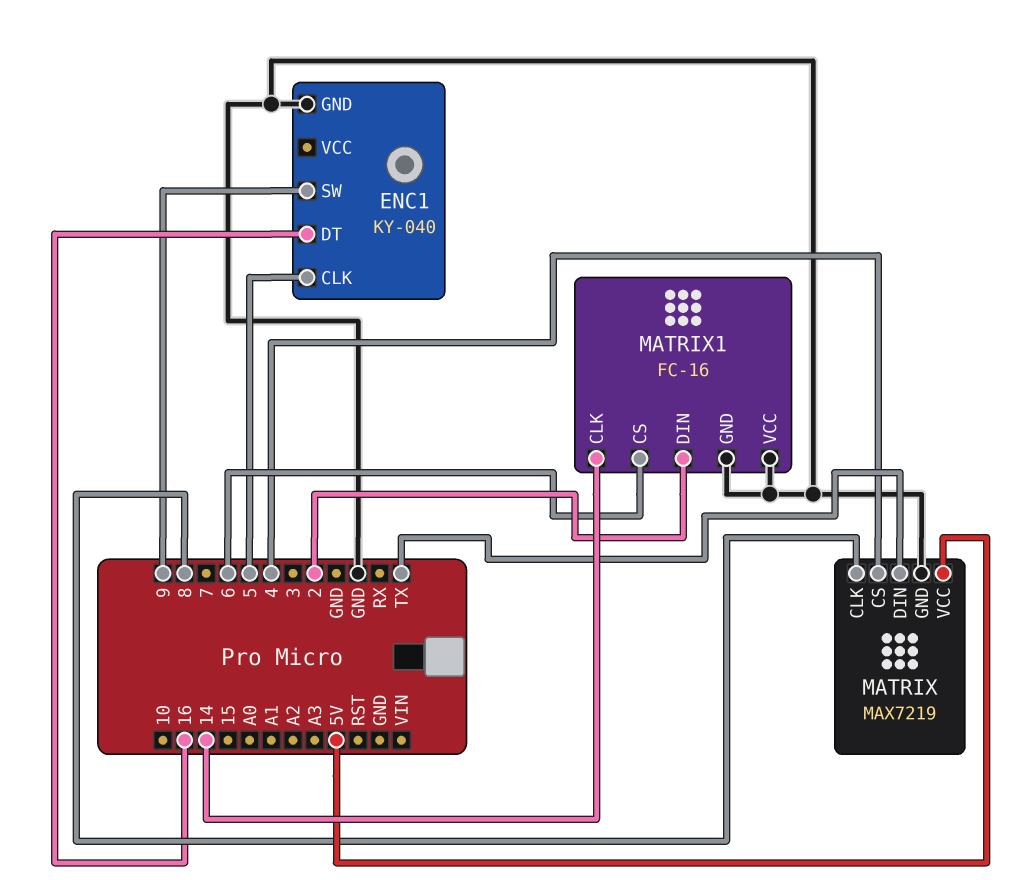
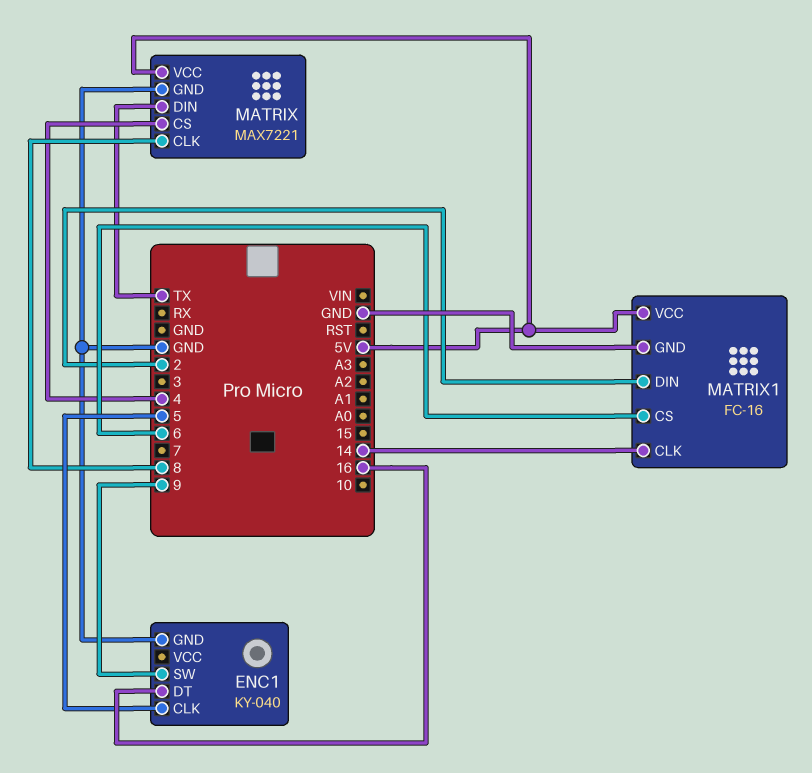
MATRIX: MAX7219 -> MAX7221
MATRIX1 pin VCC: GND -> 5V

